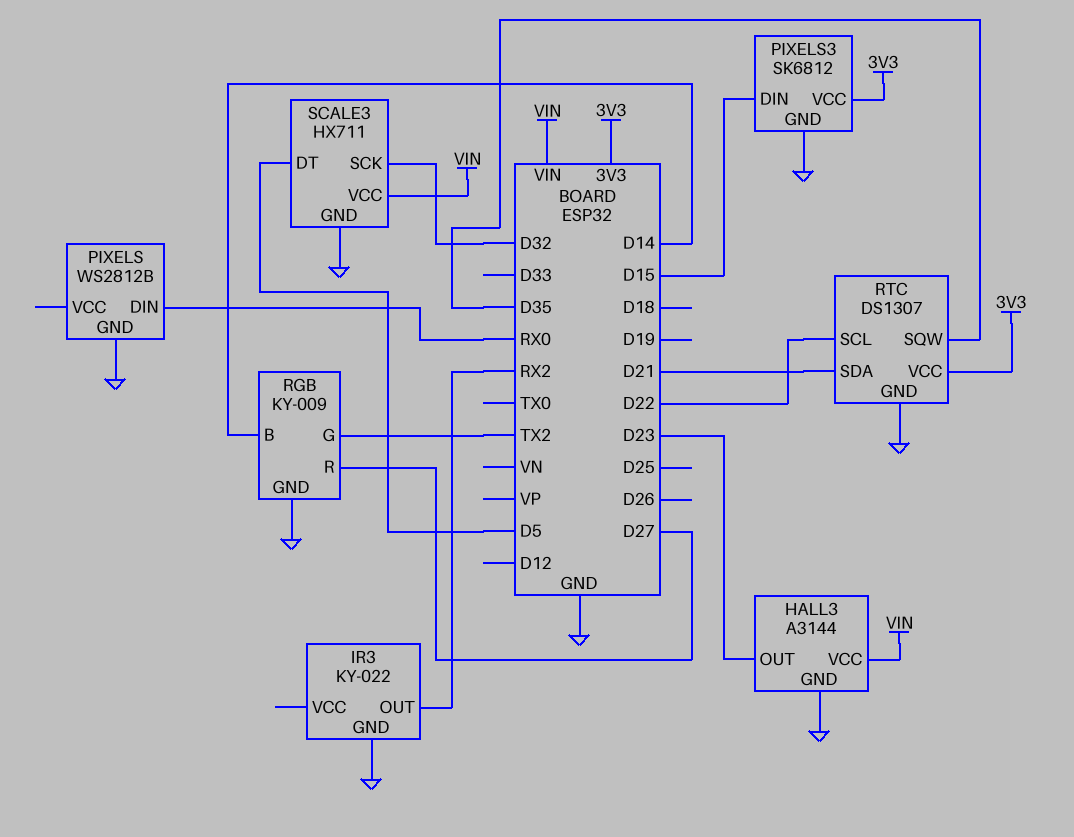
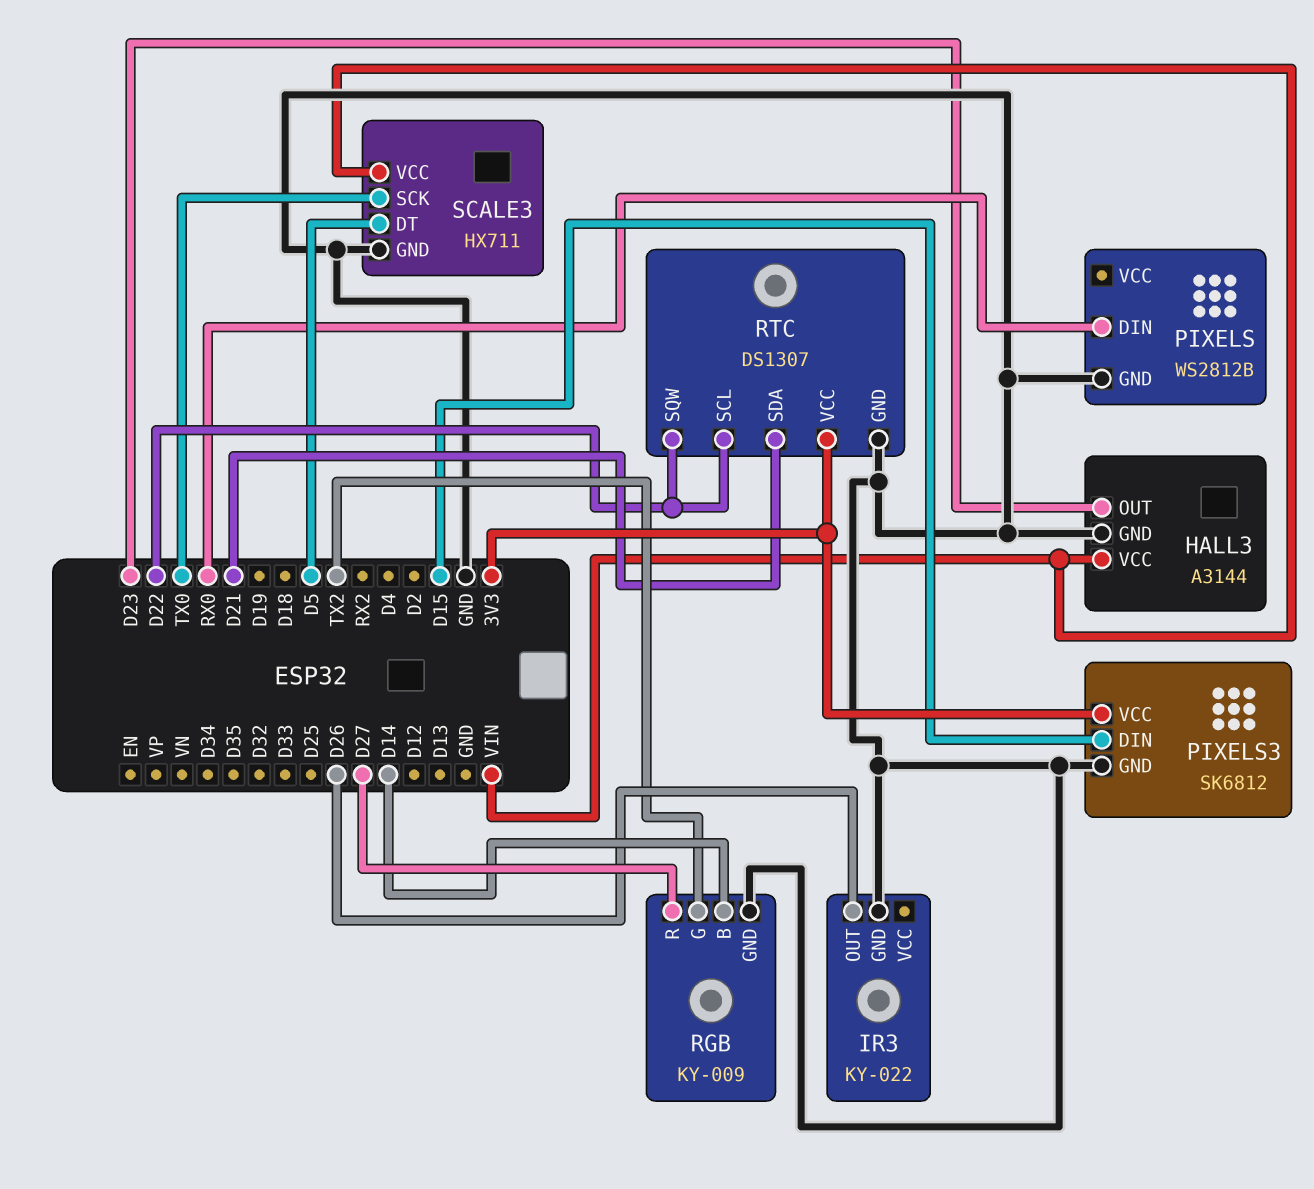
IR3 pin OUT: RX2 -> D26
RTC pin SQW: D35 -> D22
SCALE3 pin SCK: D32 -> TX0

